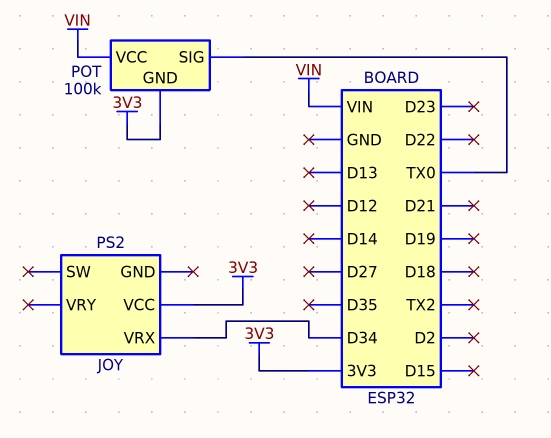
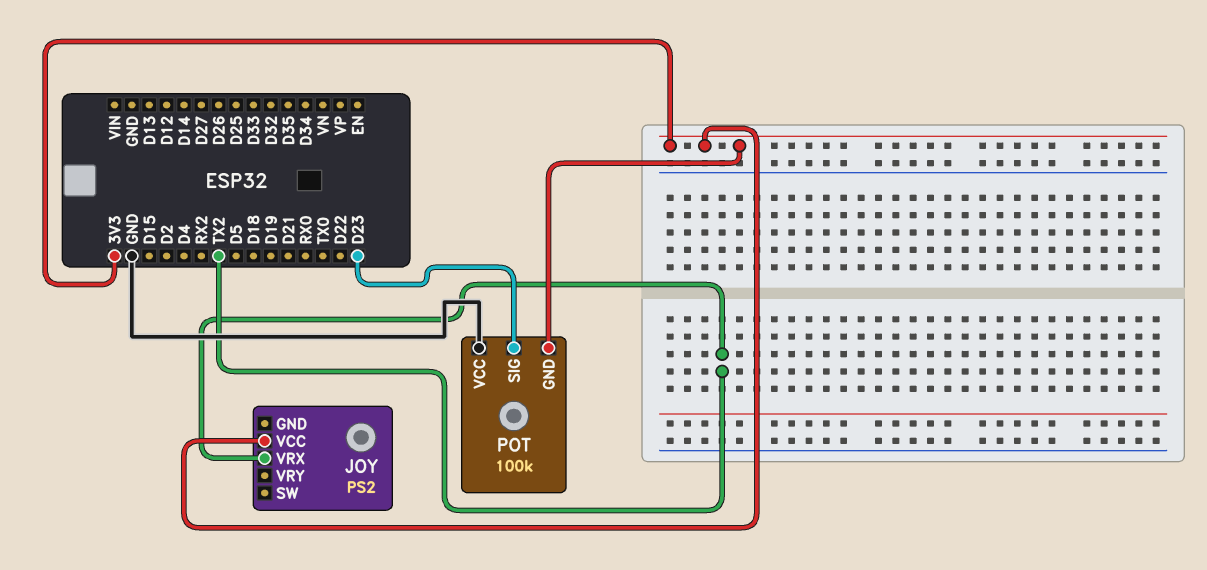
JOY pin VRX: D34 -> TX2
POT pin SIG: TX0 -> D23
POT pin VCC: VIN -> GND

